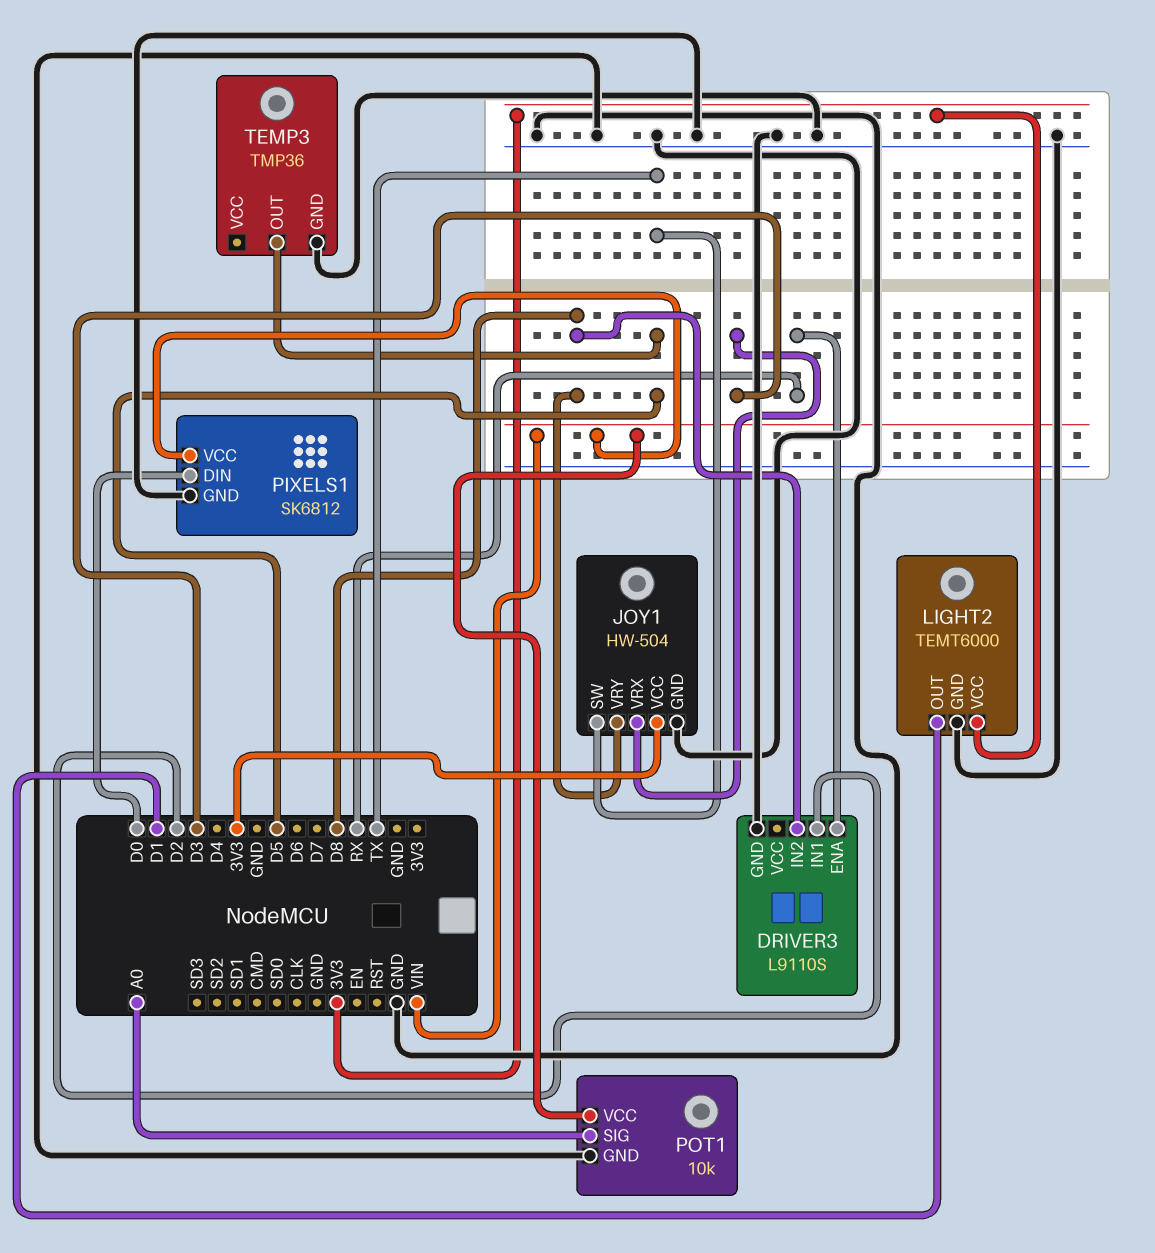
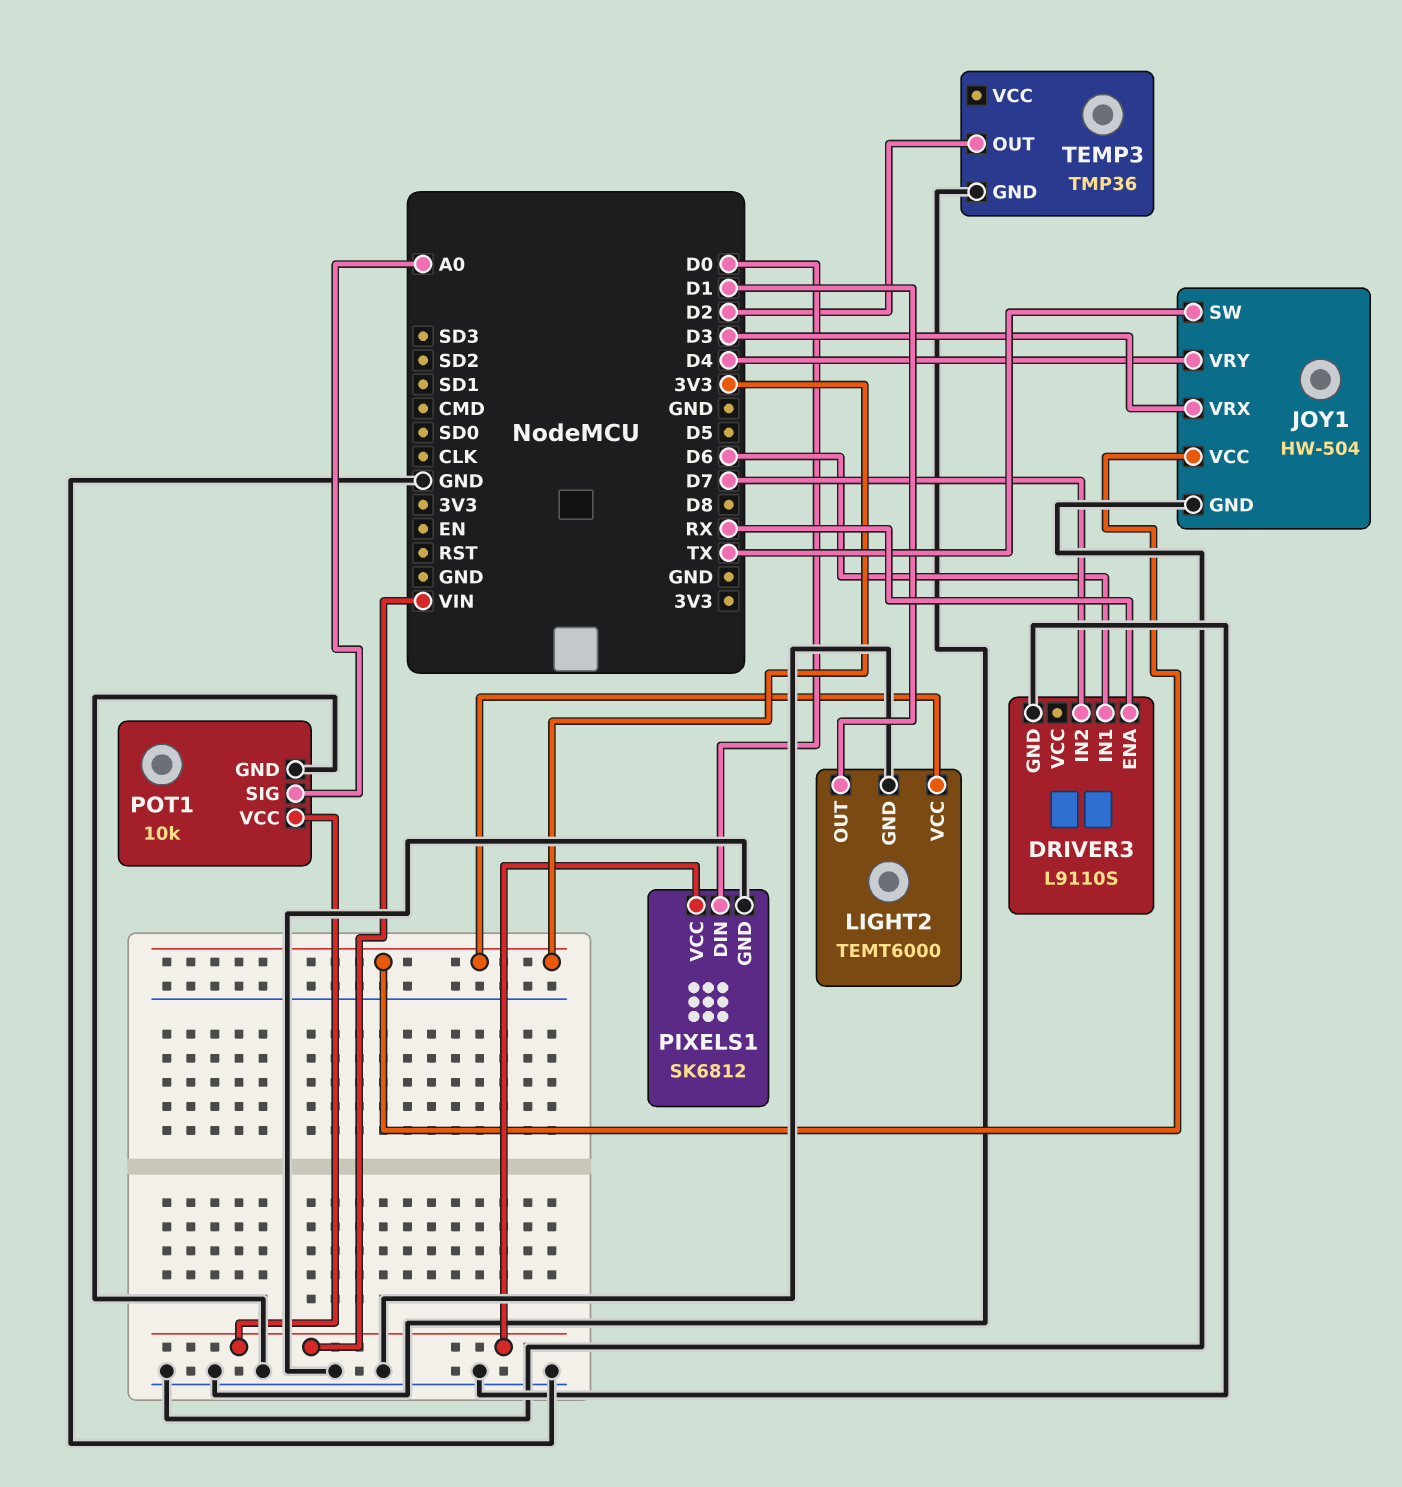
DRIVER3 pin IN1: D2 -> D6
DRIVER3 pin IN2: D8 -> D7
JOY1 pin VRY: D8 -> D4
TEMP3 pin OUT: D5 -> D2

